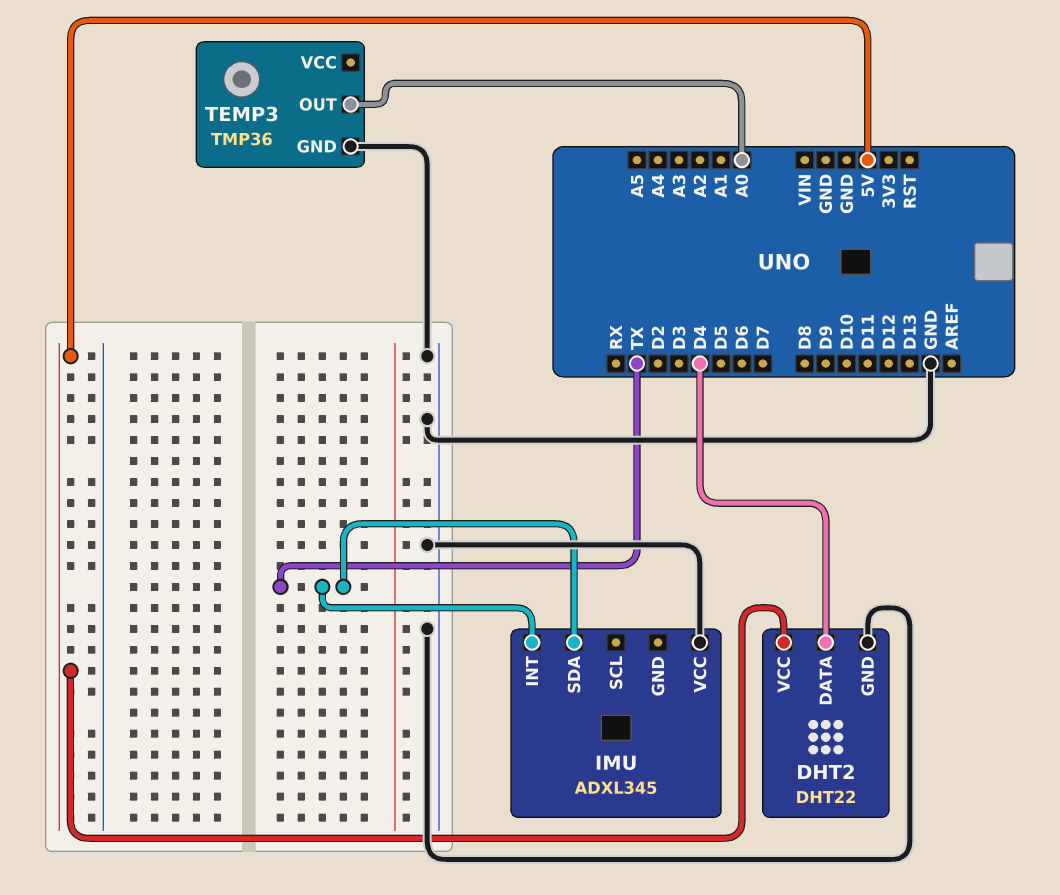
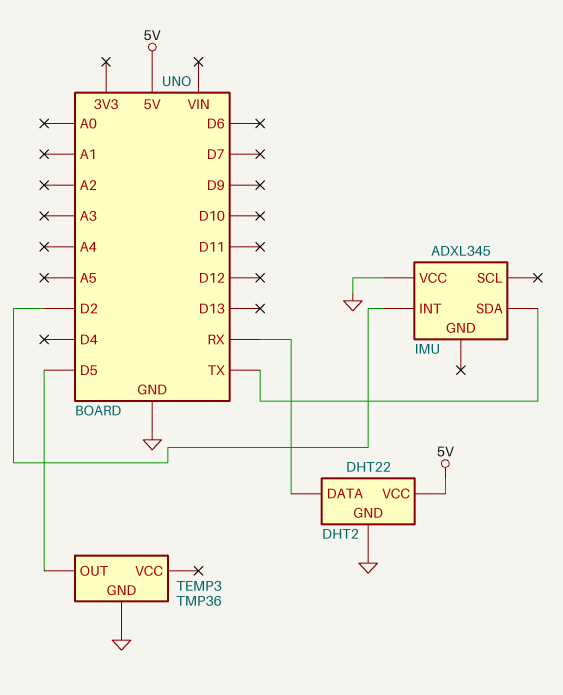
DHT2 pin DATA: D4 -> RX
IMU pin INT: TX -> D2
TEMP3 pin OUT: A0 -> D5

